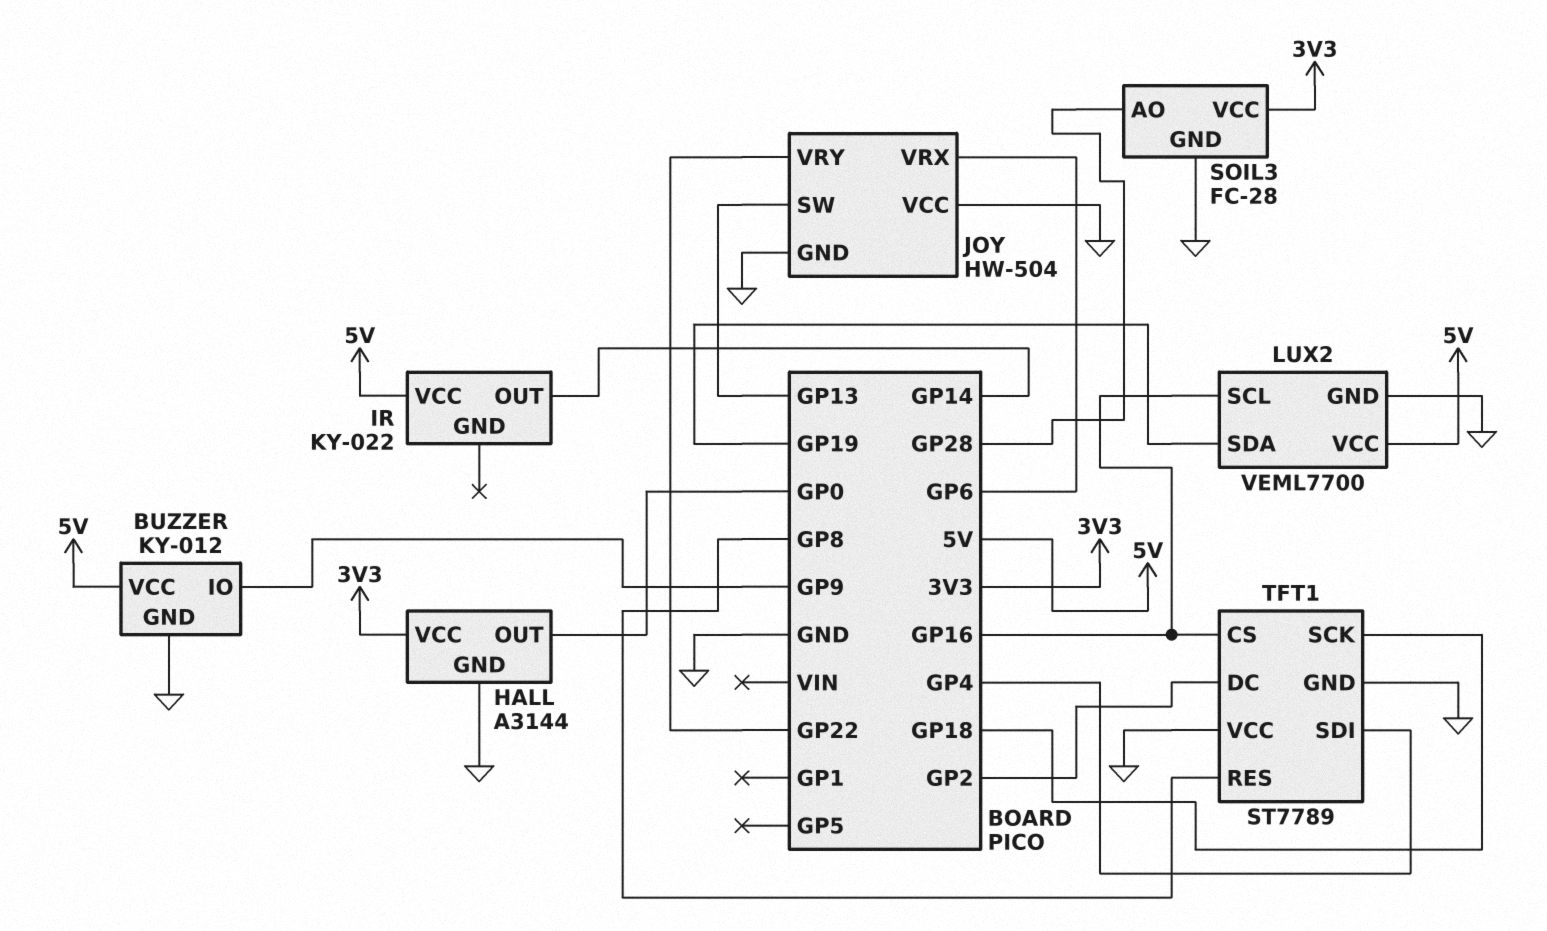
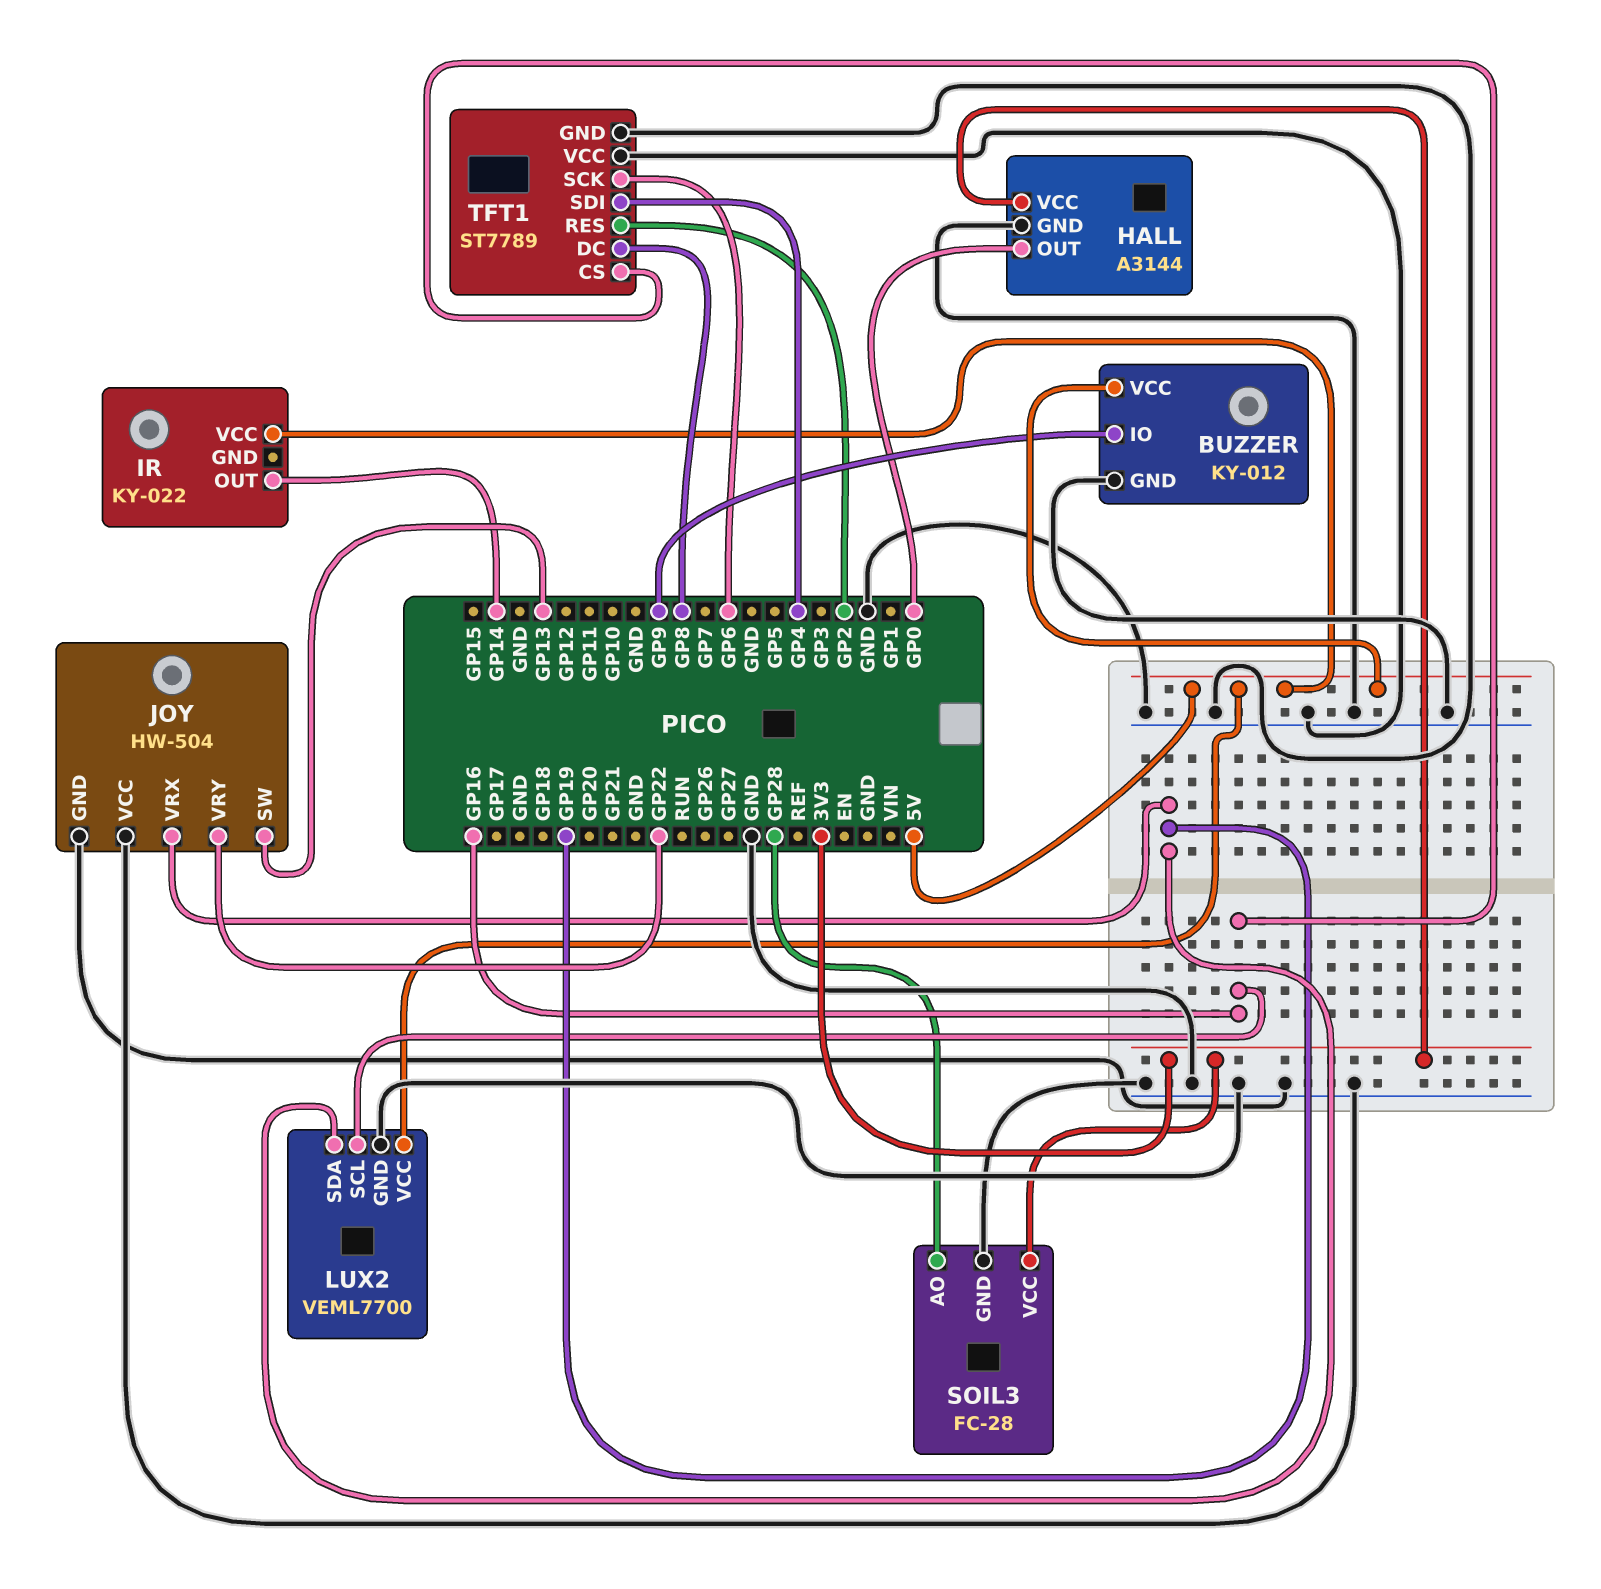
JOY pin VRX: GP6 -> GP19
TFT1 pin DC: GP2 -> GP8
TFT1 pin RES: GP8 -> GP2
TFT1 pin SCK: GP18 -> GP6

